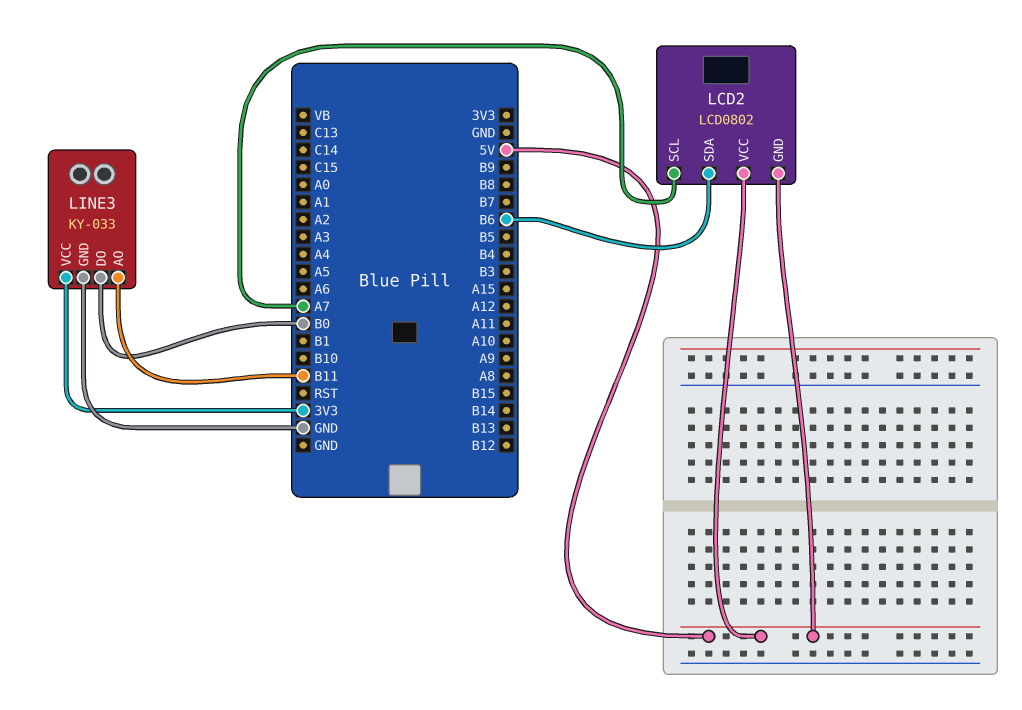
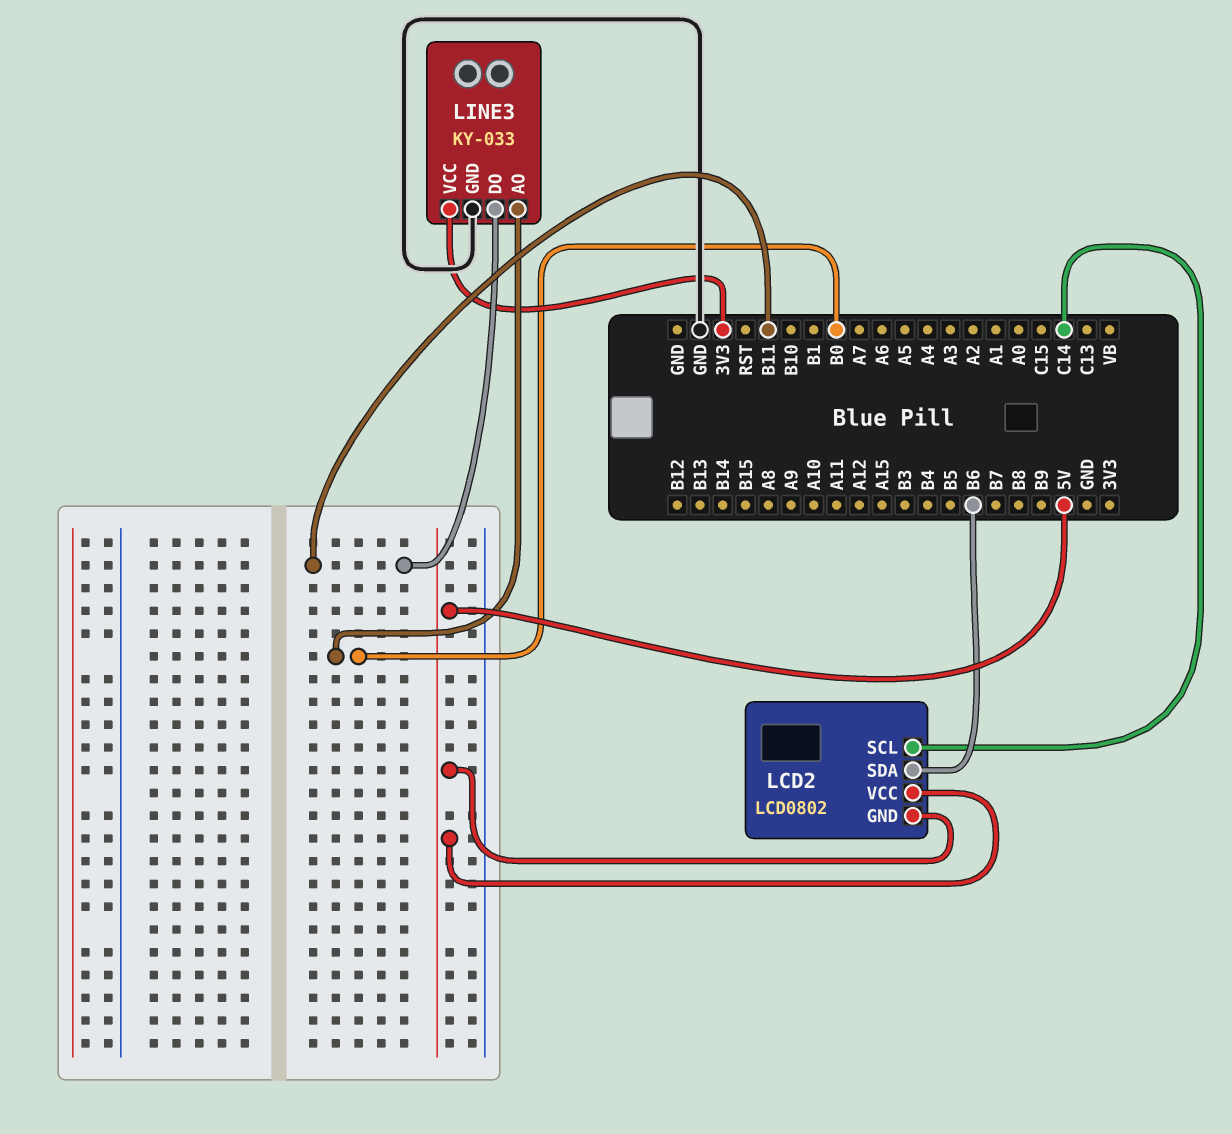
LCD2 pin SCL: A7 -> C14
LINE3 pin AO: B11 -> B0
LINE3 pin DO: B0 -> B11

